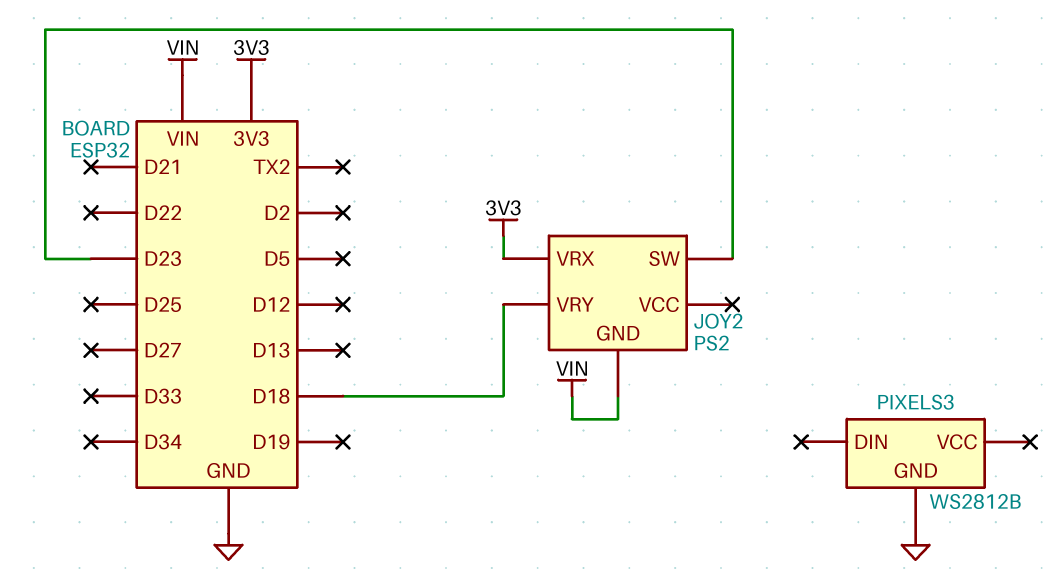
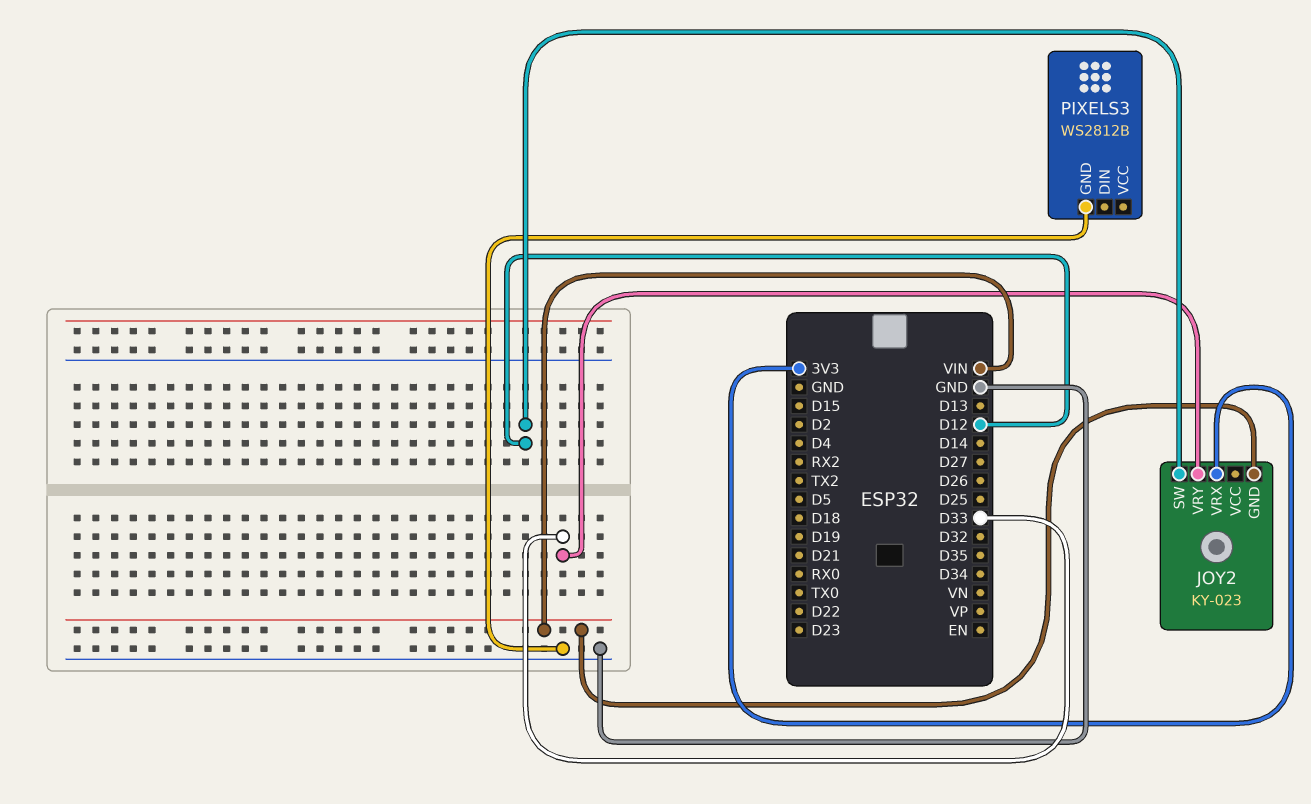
JOY2: PS2 -> KY-023
JOY2 pin SW: D23 -> D12
JOY2 pin VRY: D18 -> D33

